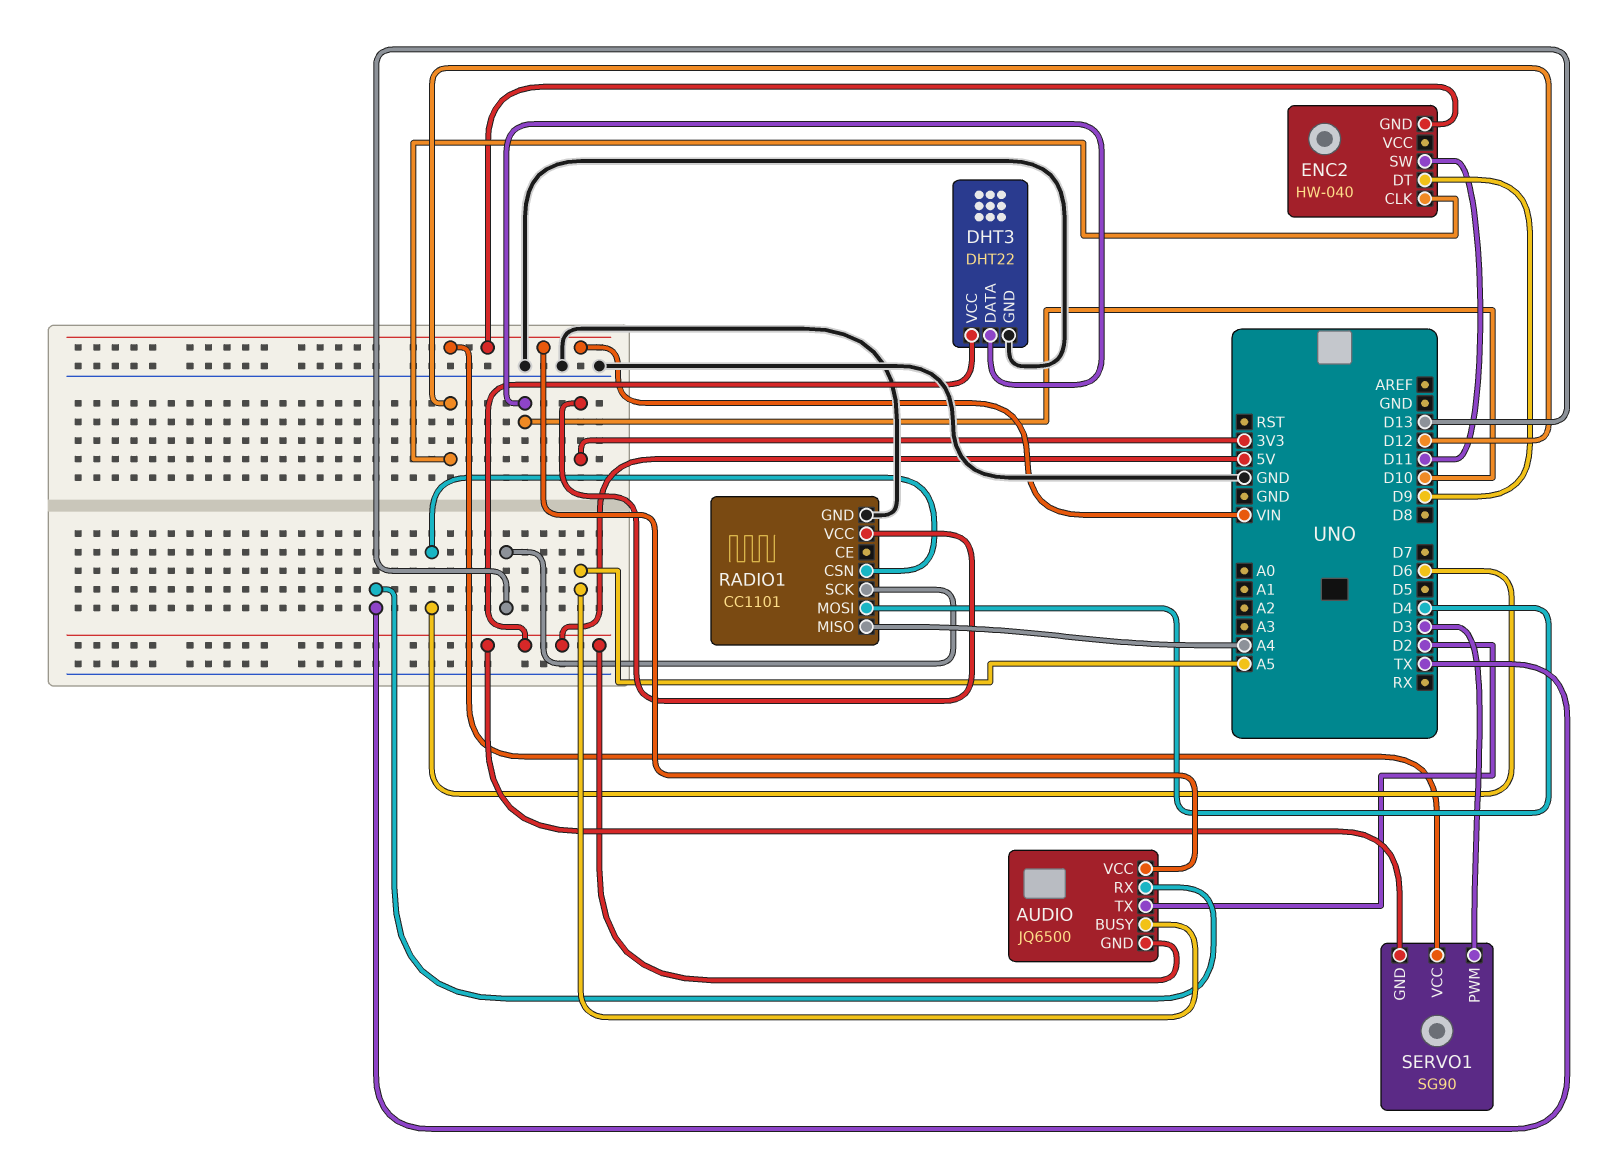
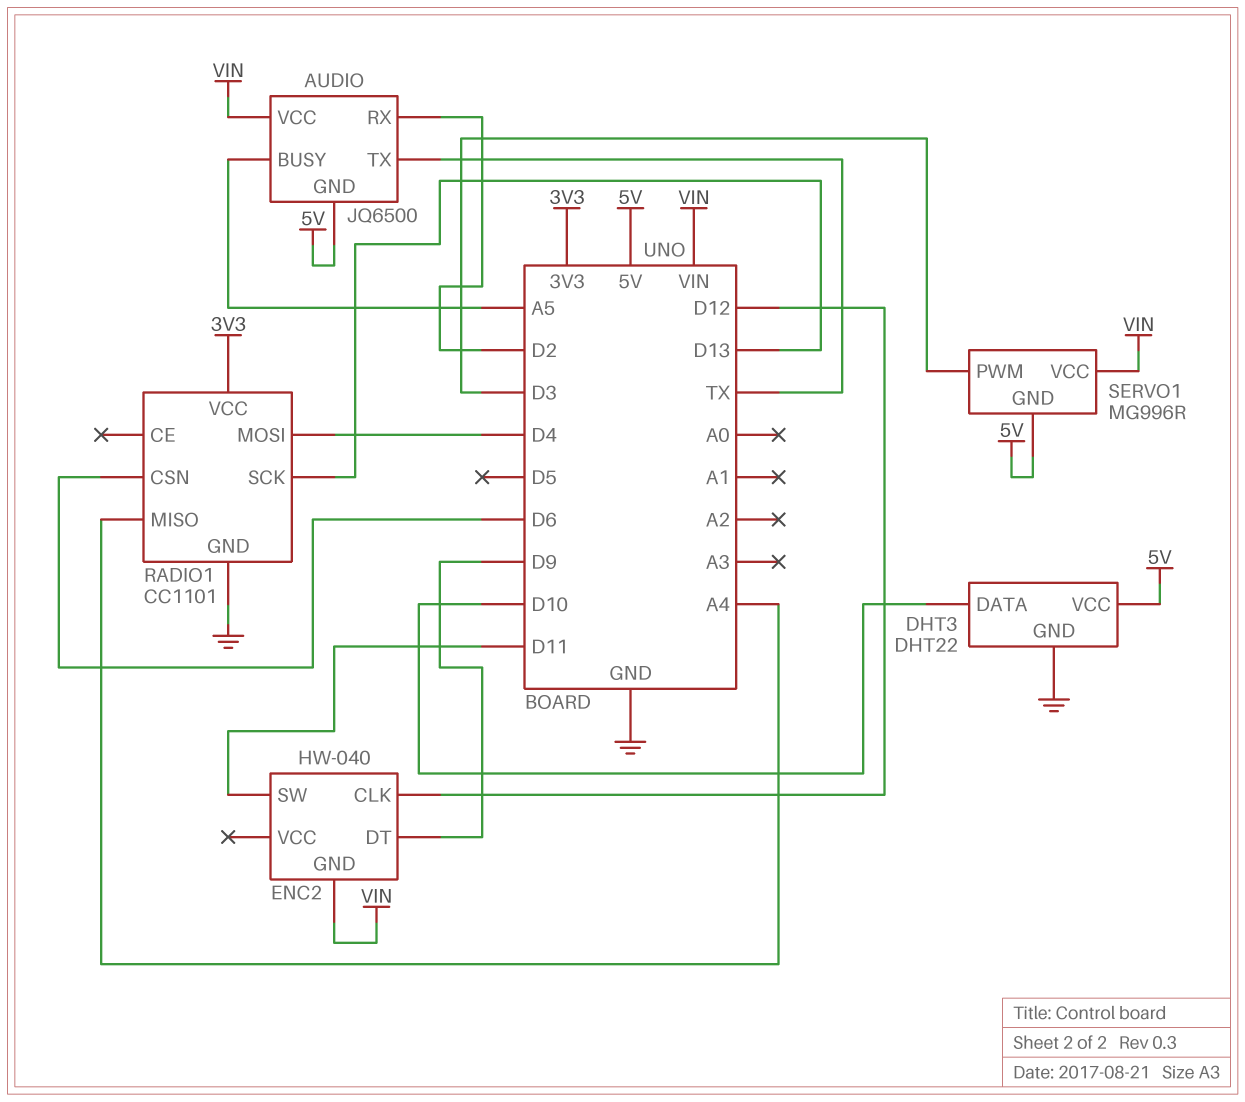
AUDIO pin RX: TX -> D2
AUDIO pin TX: D2 -> TX
SERVO1: SG90 -> MG996R

